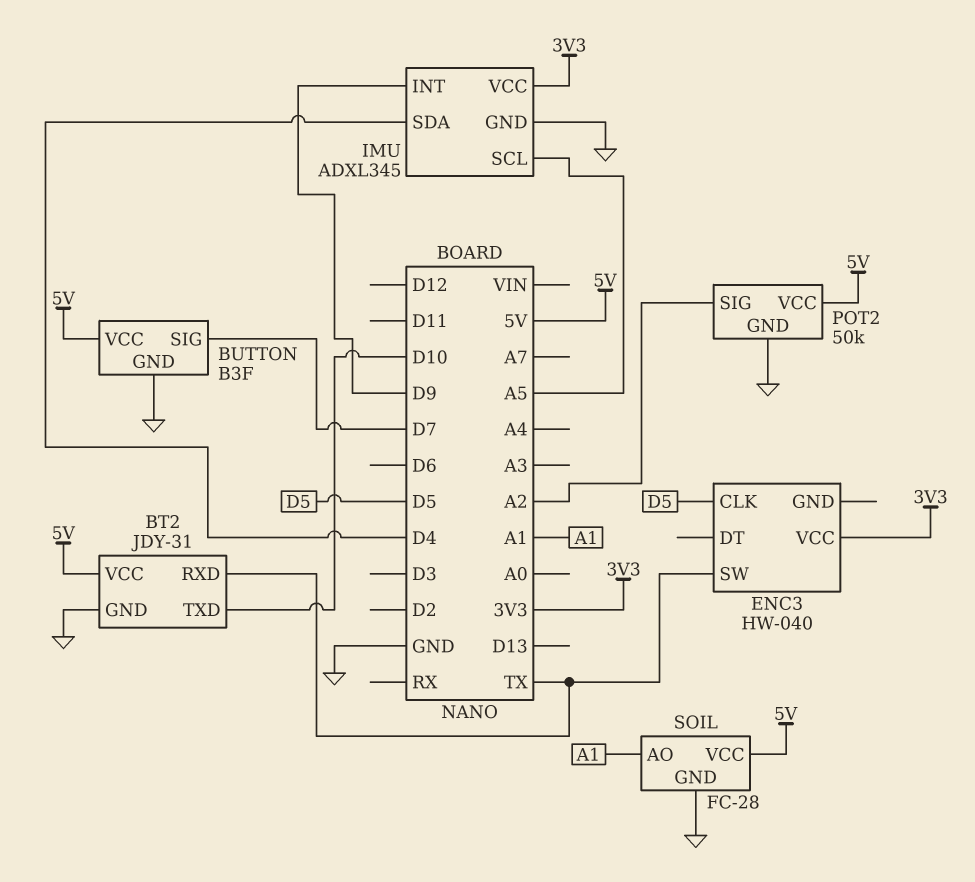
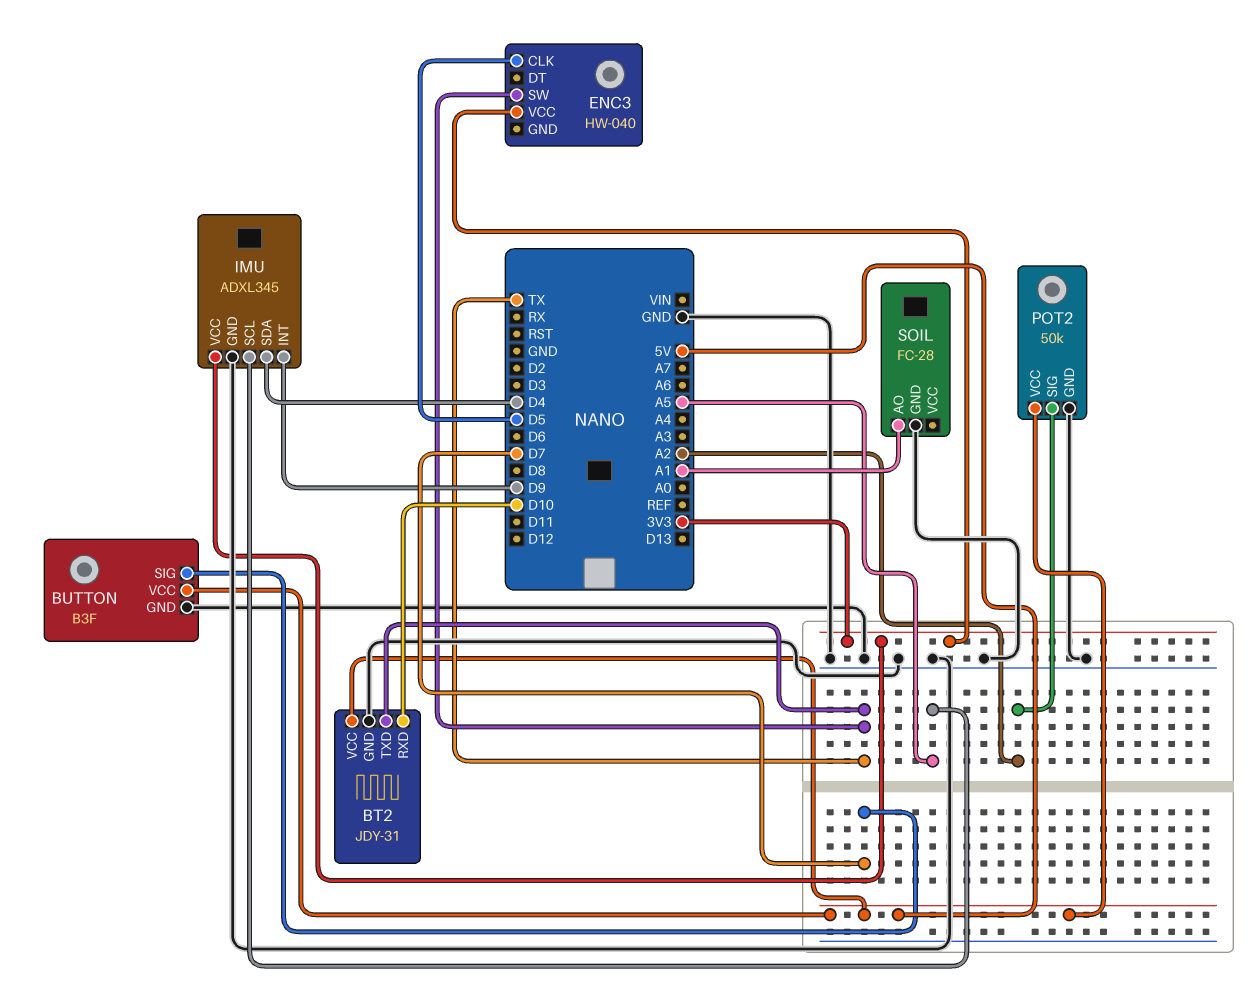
BT2 pin RXD: TX -> D10
BT2 pin TXD: D10 -> TX
SOIL pin VCC: 5V -> none

